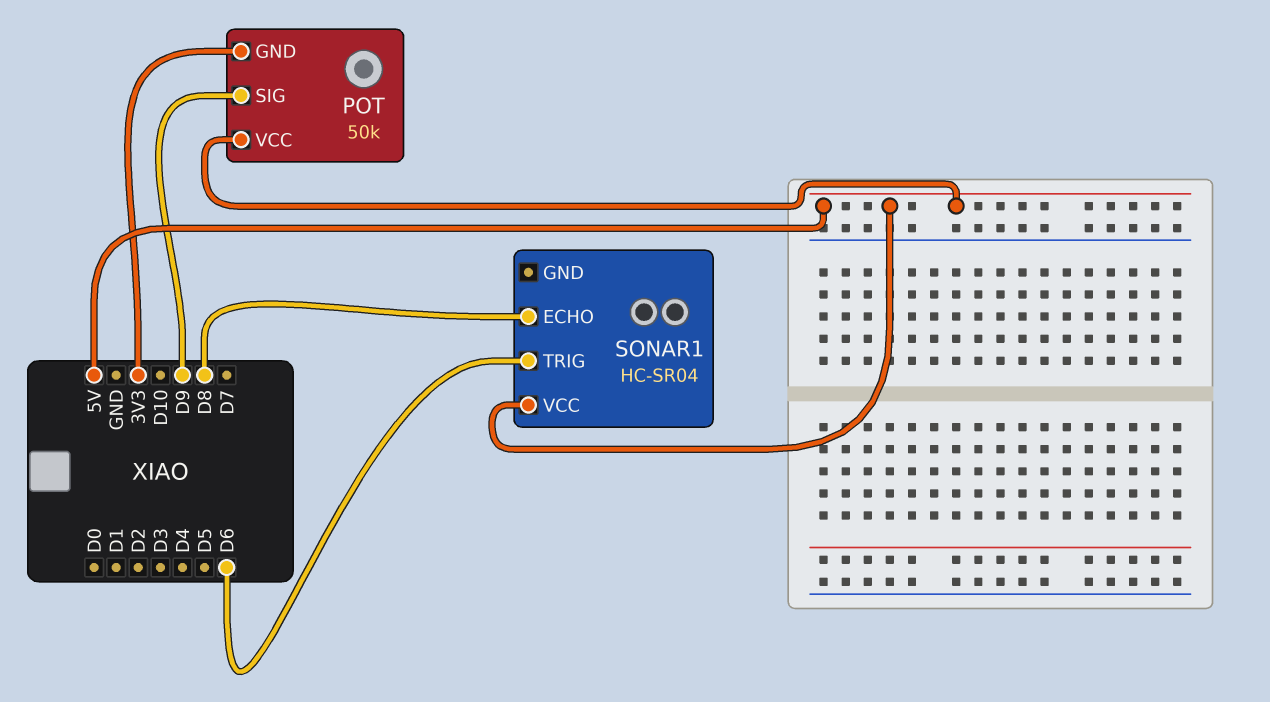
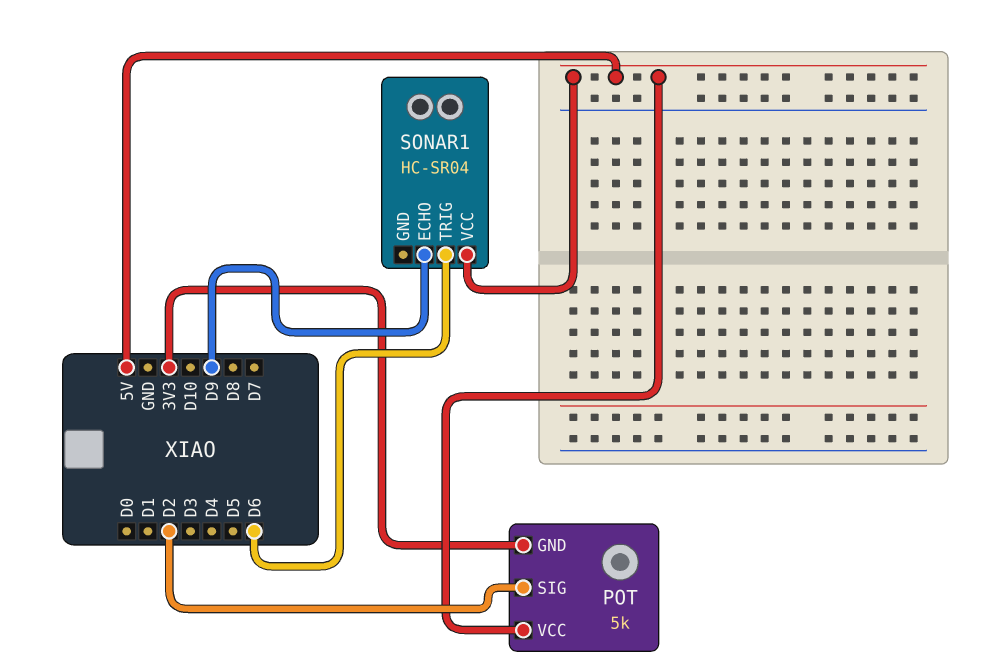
POT: 50k -> 5k
POT pin SIG: D9 -> D2
SONAR1 pin ECHO: D8 -> D9

